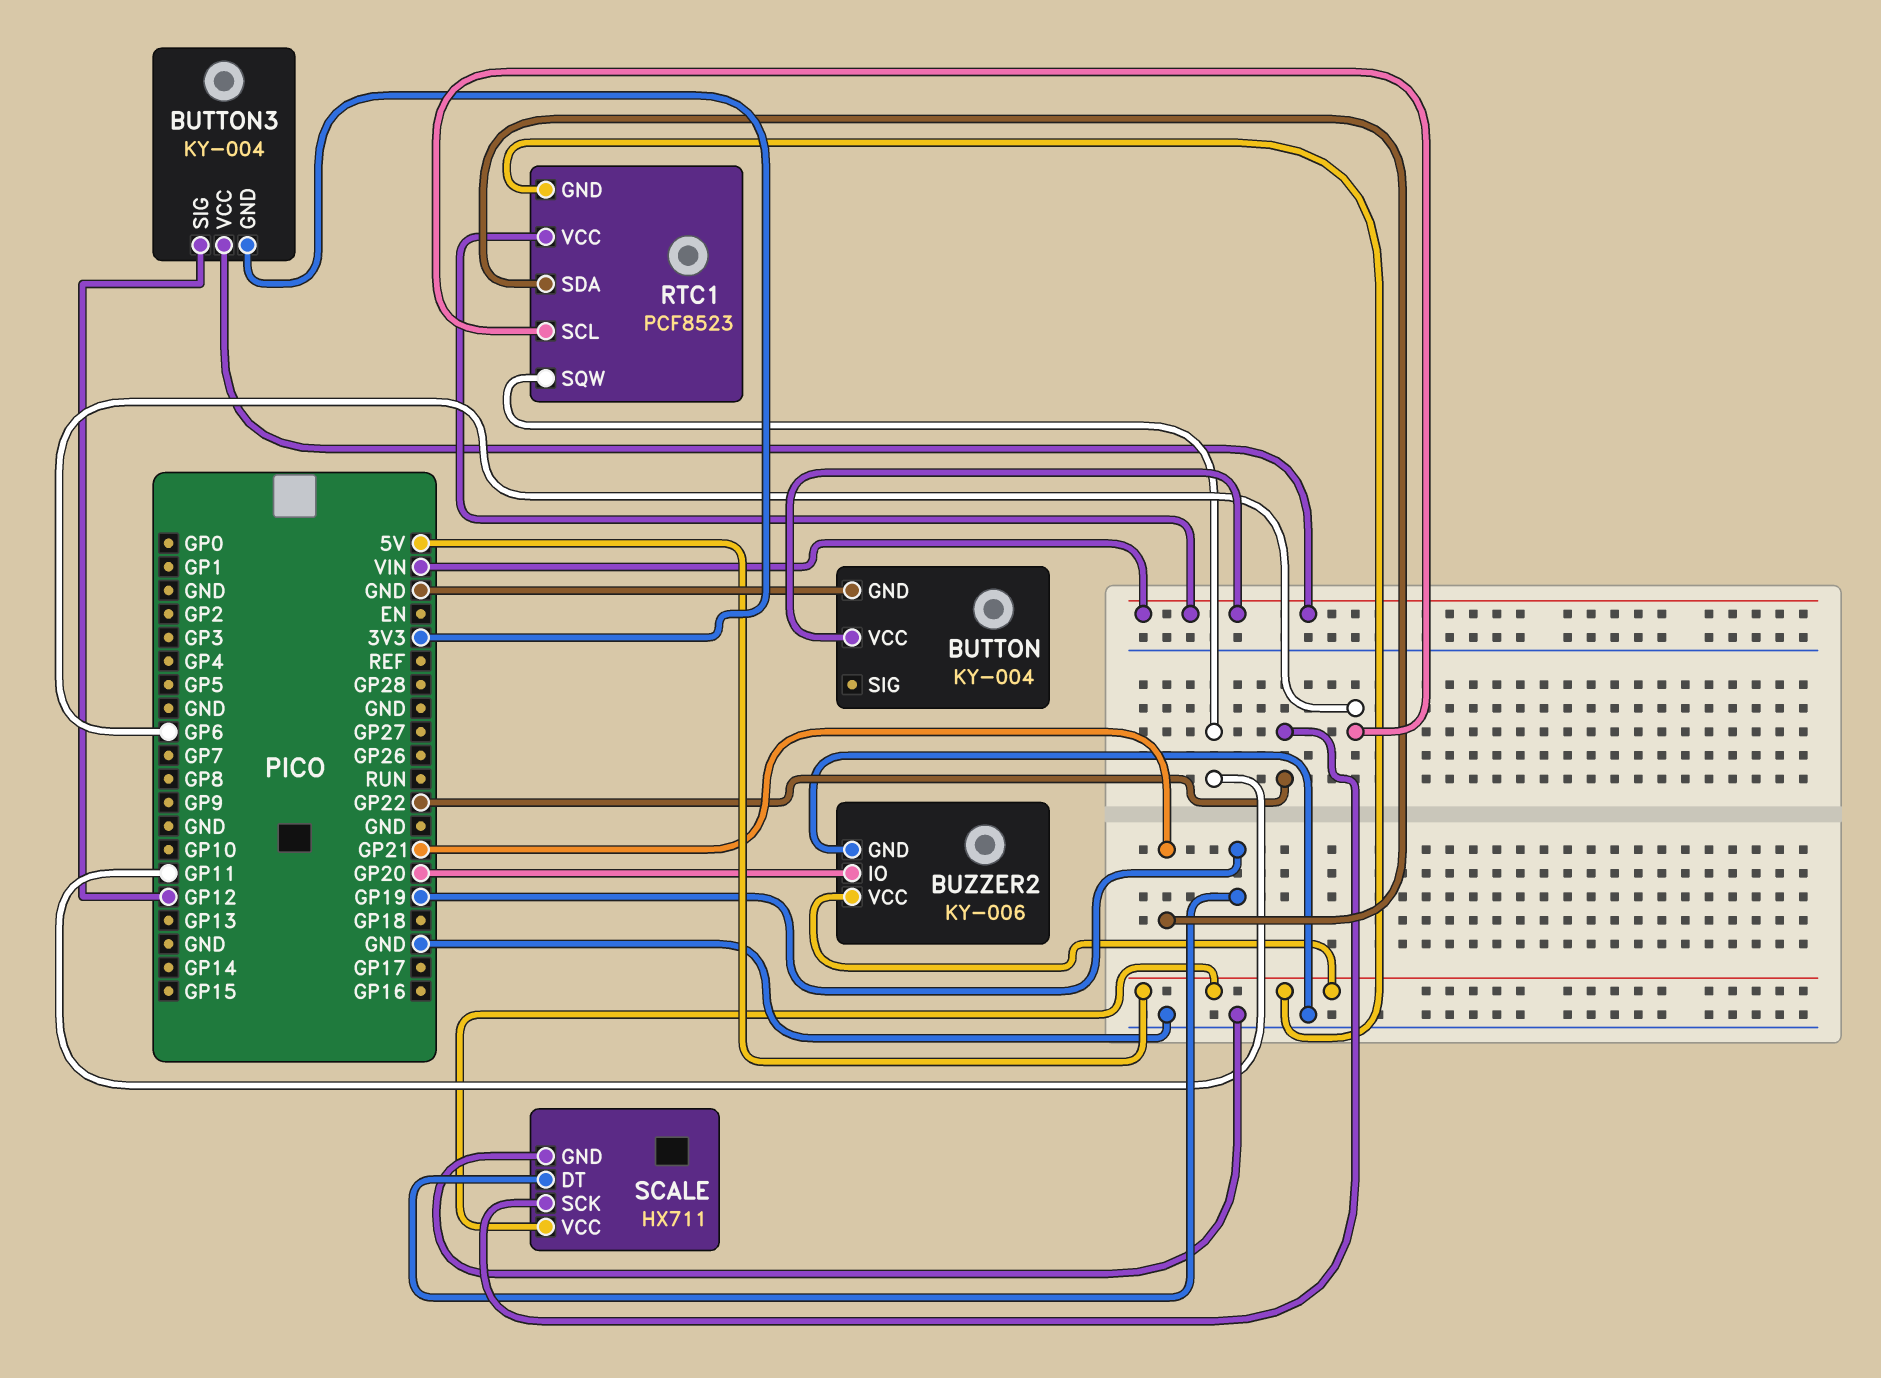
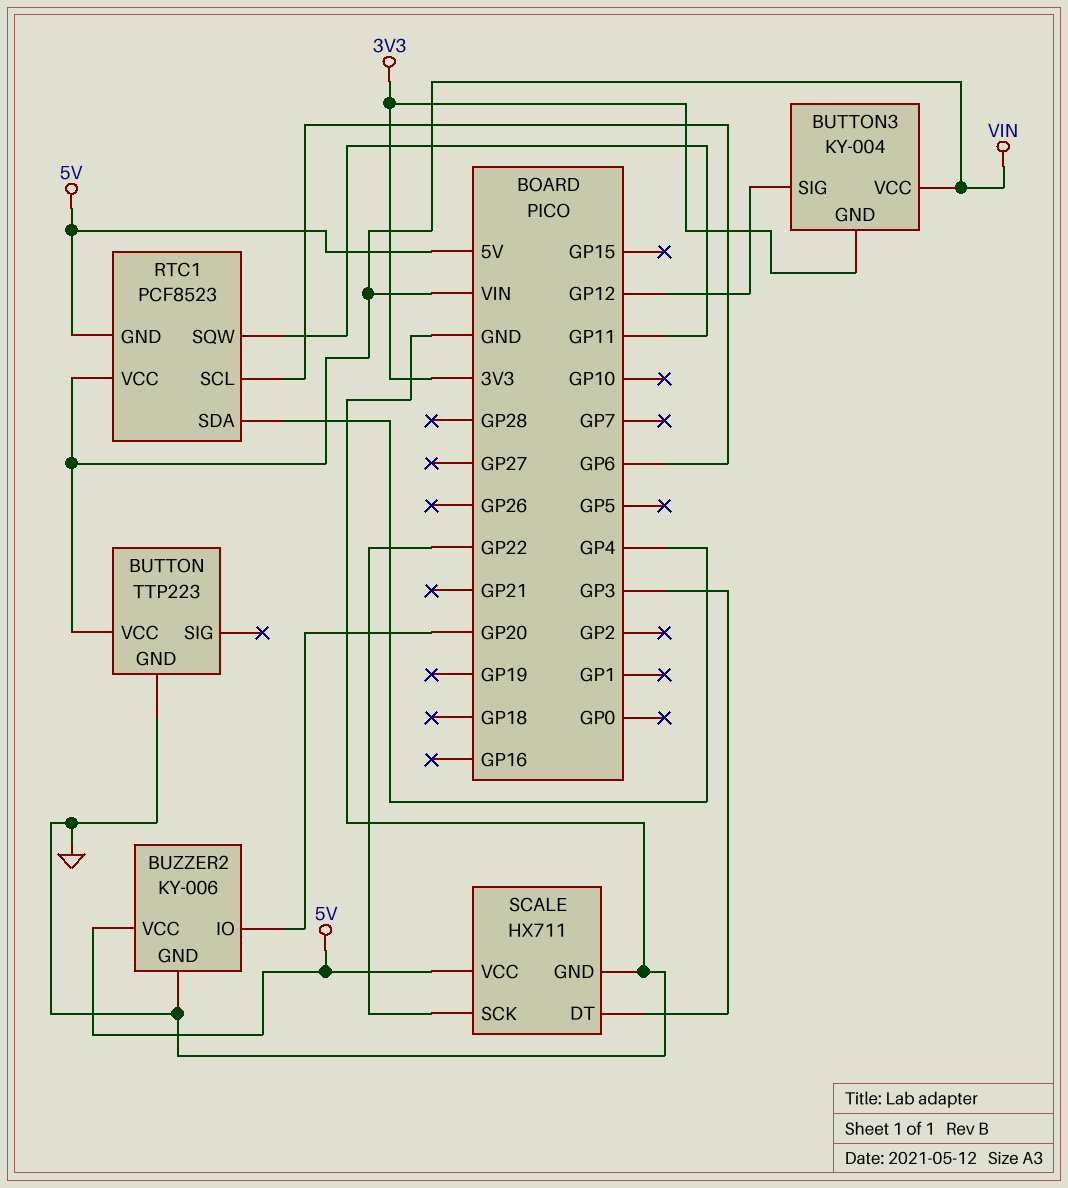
BUTTON: KY-004 -> TTP223
RTC1 pin SDA: GP21 -> GP4
SCALE pin DT: GP19 -> GP3

